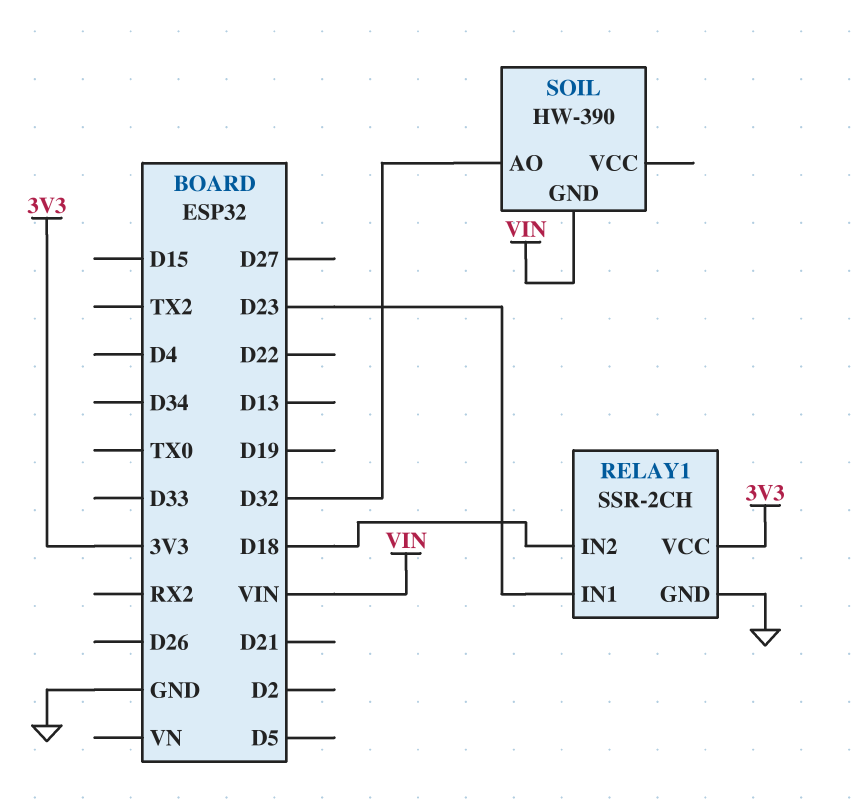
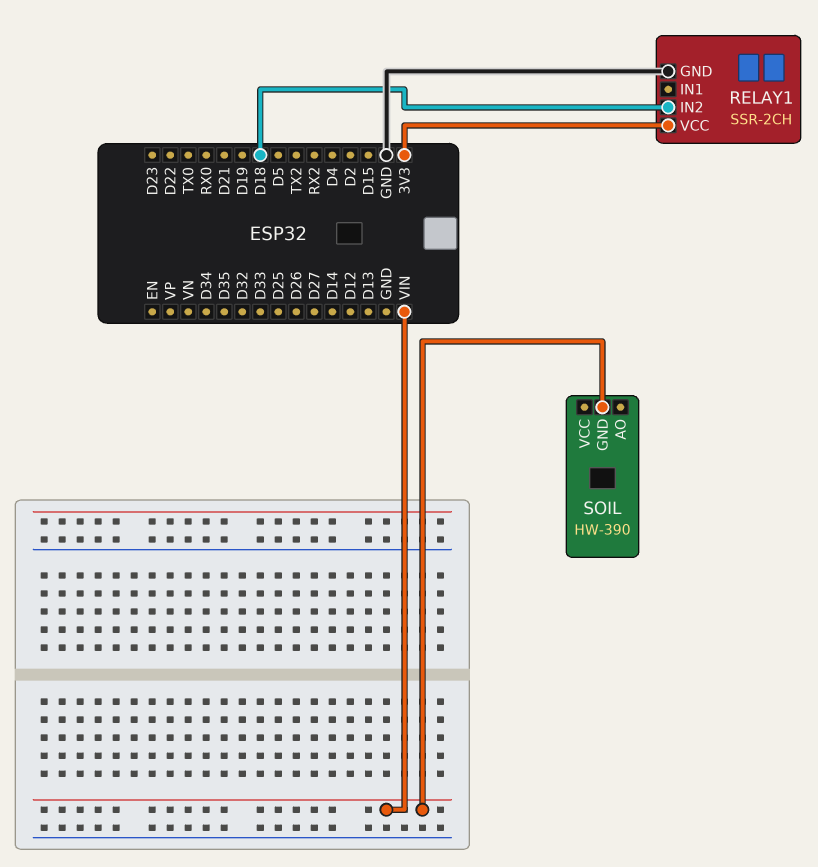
RELAY1 pin IN1: D23 -> none
SOIL pin AO: D32 -> none

